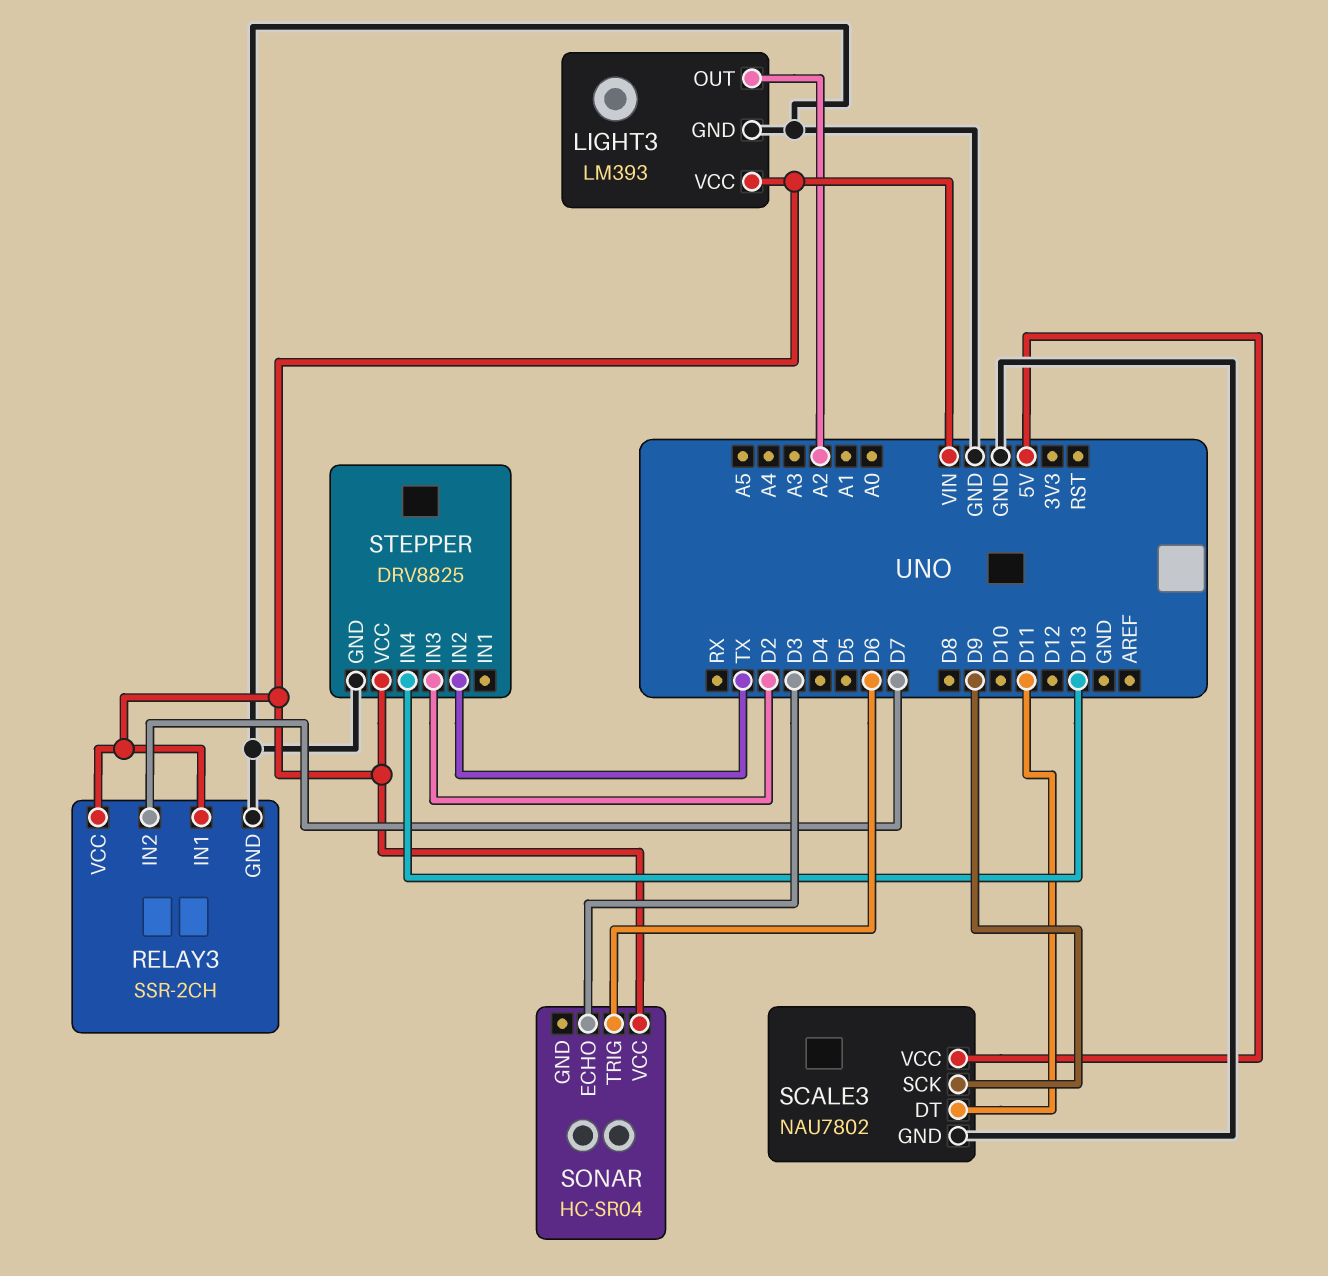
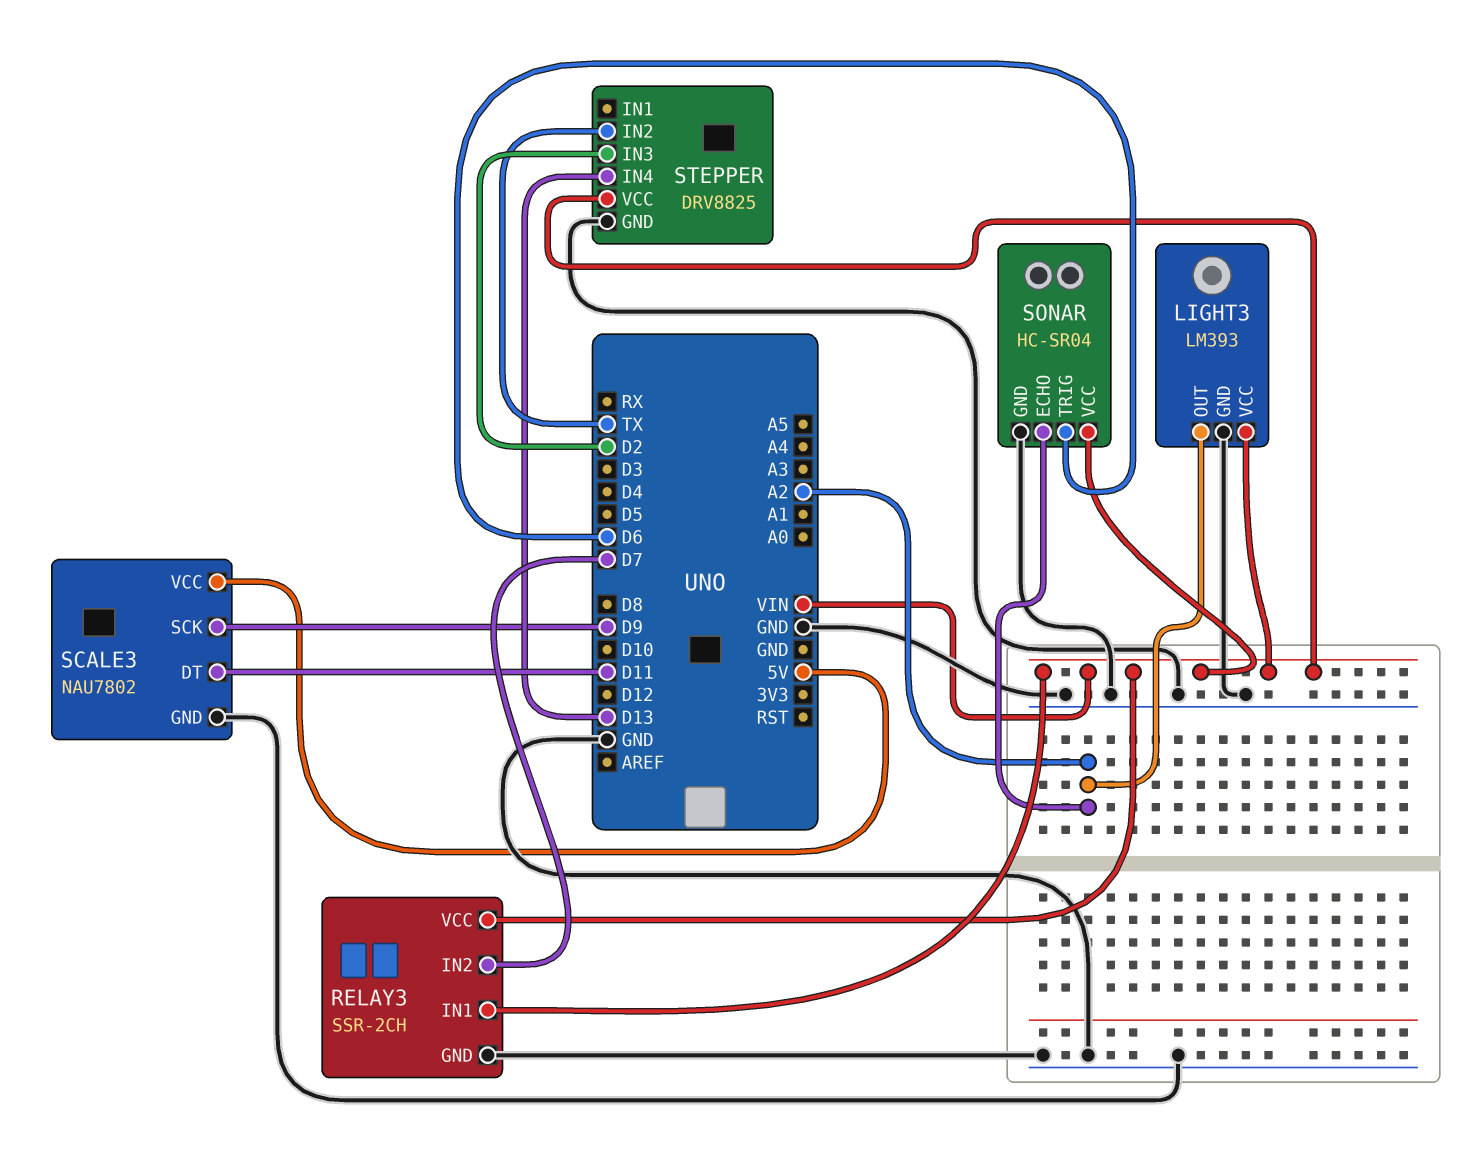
SONAR pin ECHO: D3 -> A2
SONAR pin GND: none -> GND

